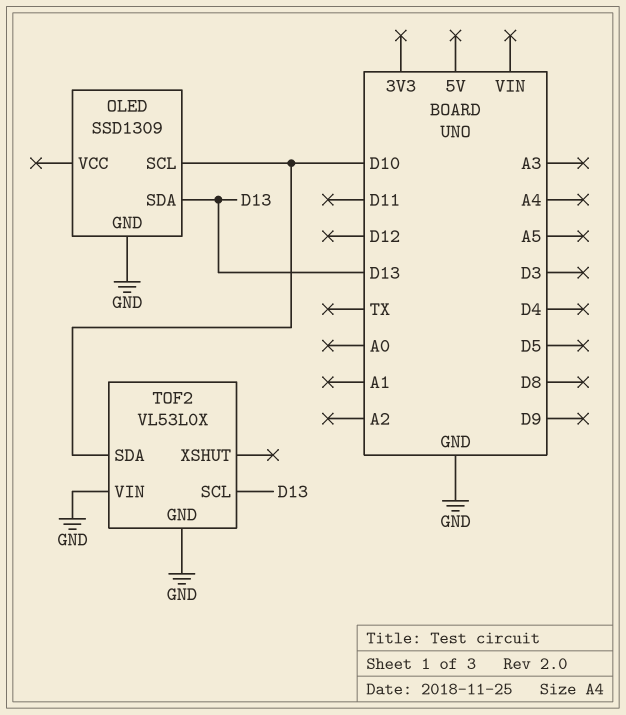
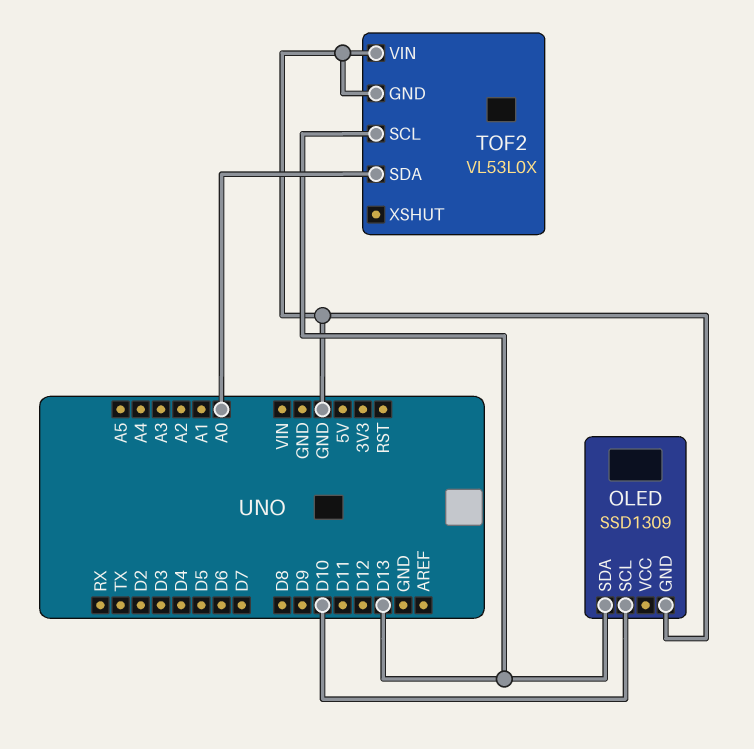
TOF2 pin SDA: D10 -> A0

